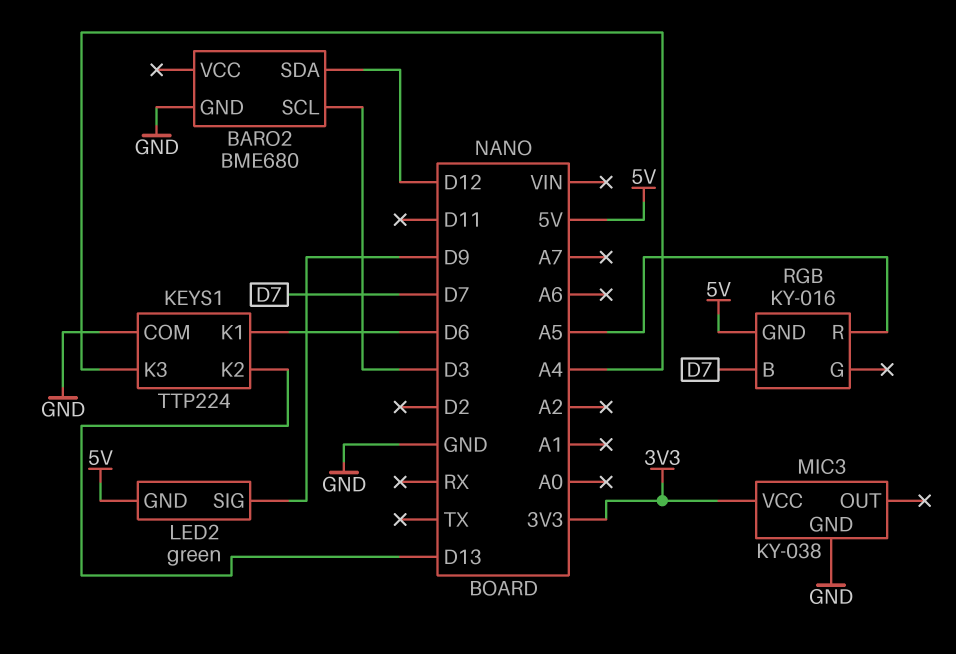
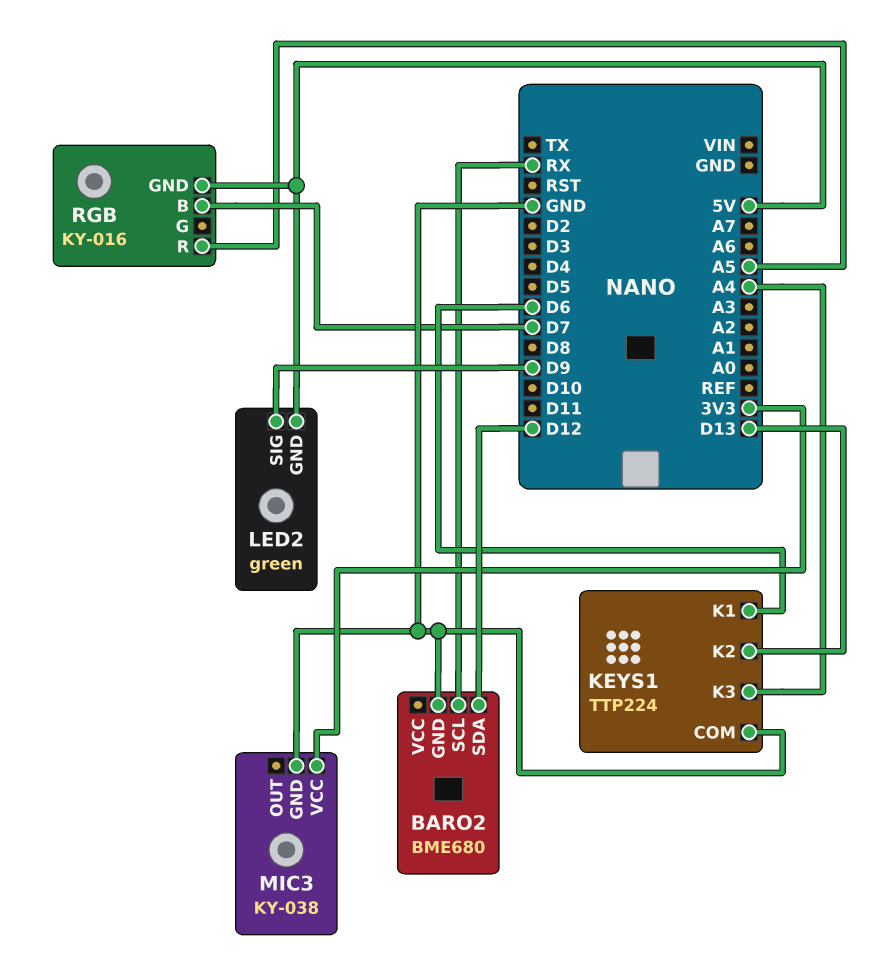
BARO2 pin SCL: D3 -> RX

